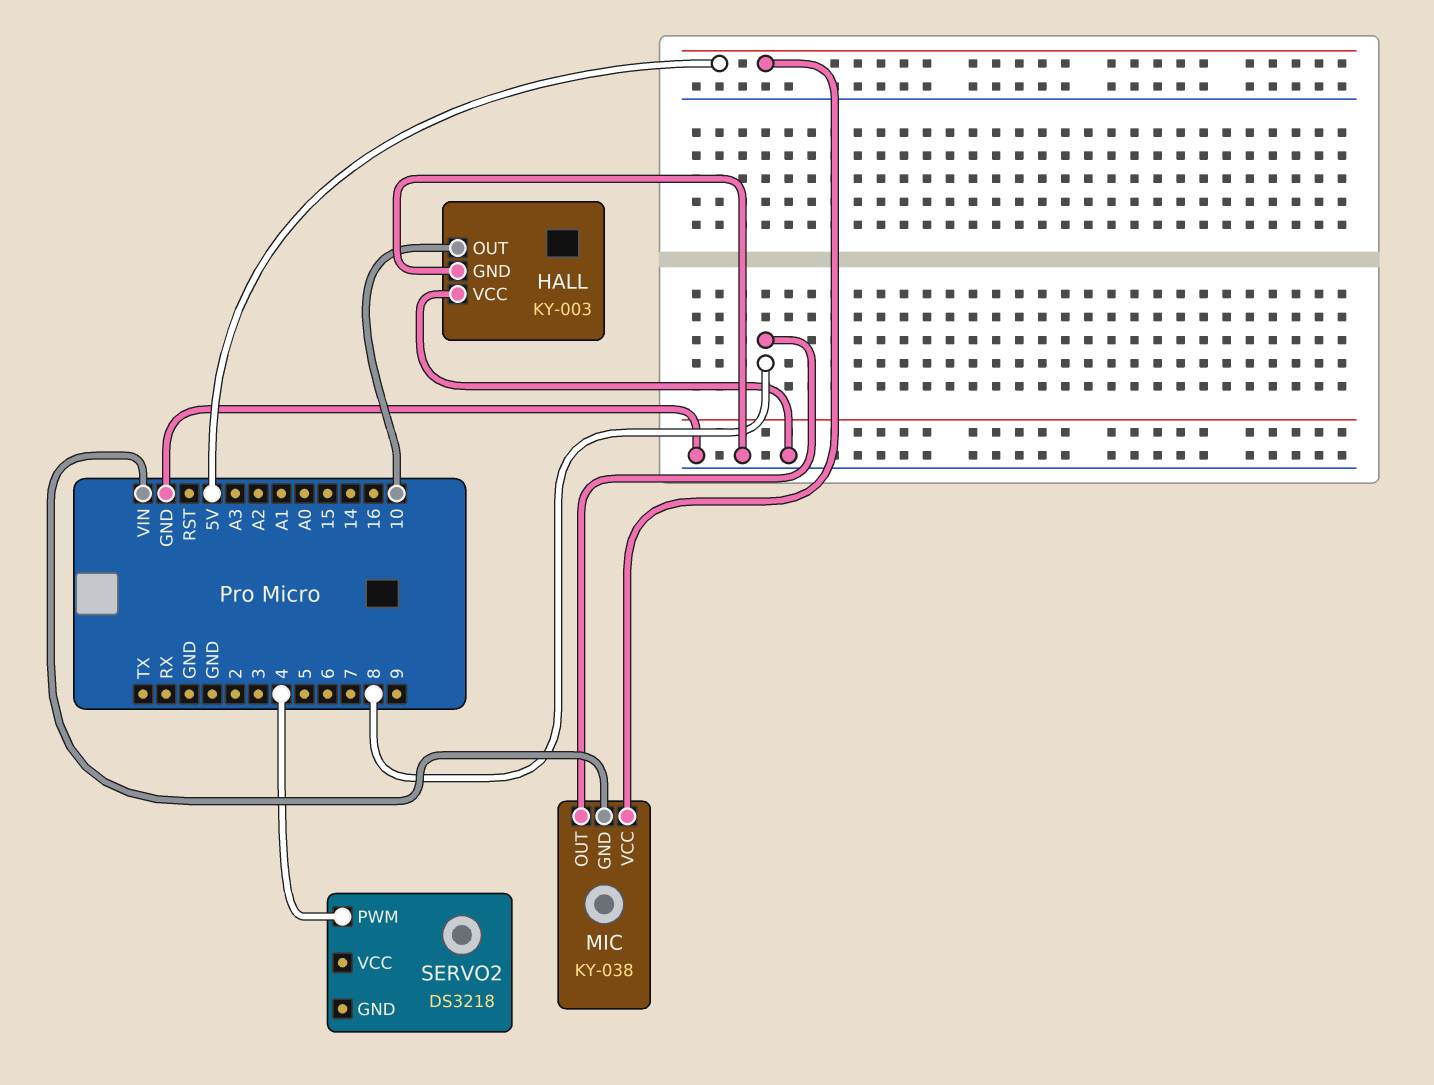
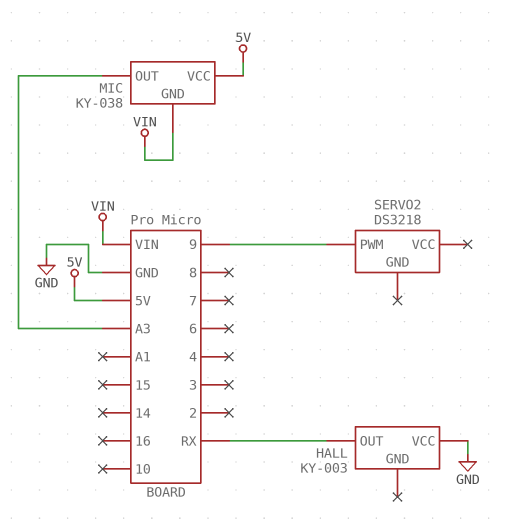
HALL pin GND: GND -> none
HALL pin OUT: 10 -> RX
MIC pin OUT: 8 -> A3
SERVO2 pin PWM: 4 -> 9

